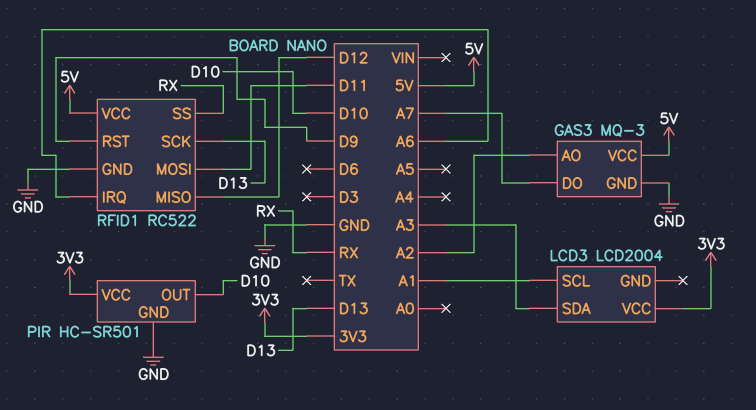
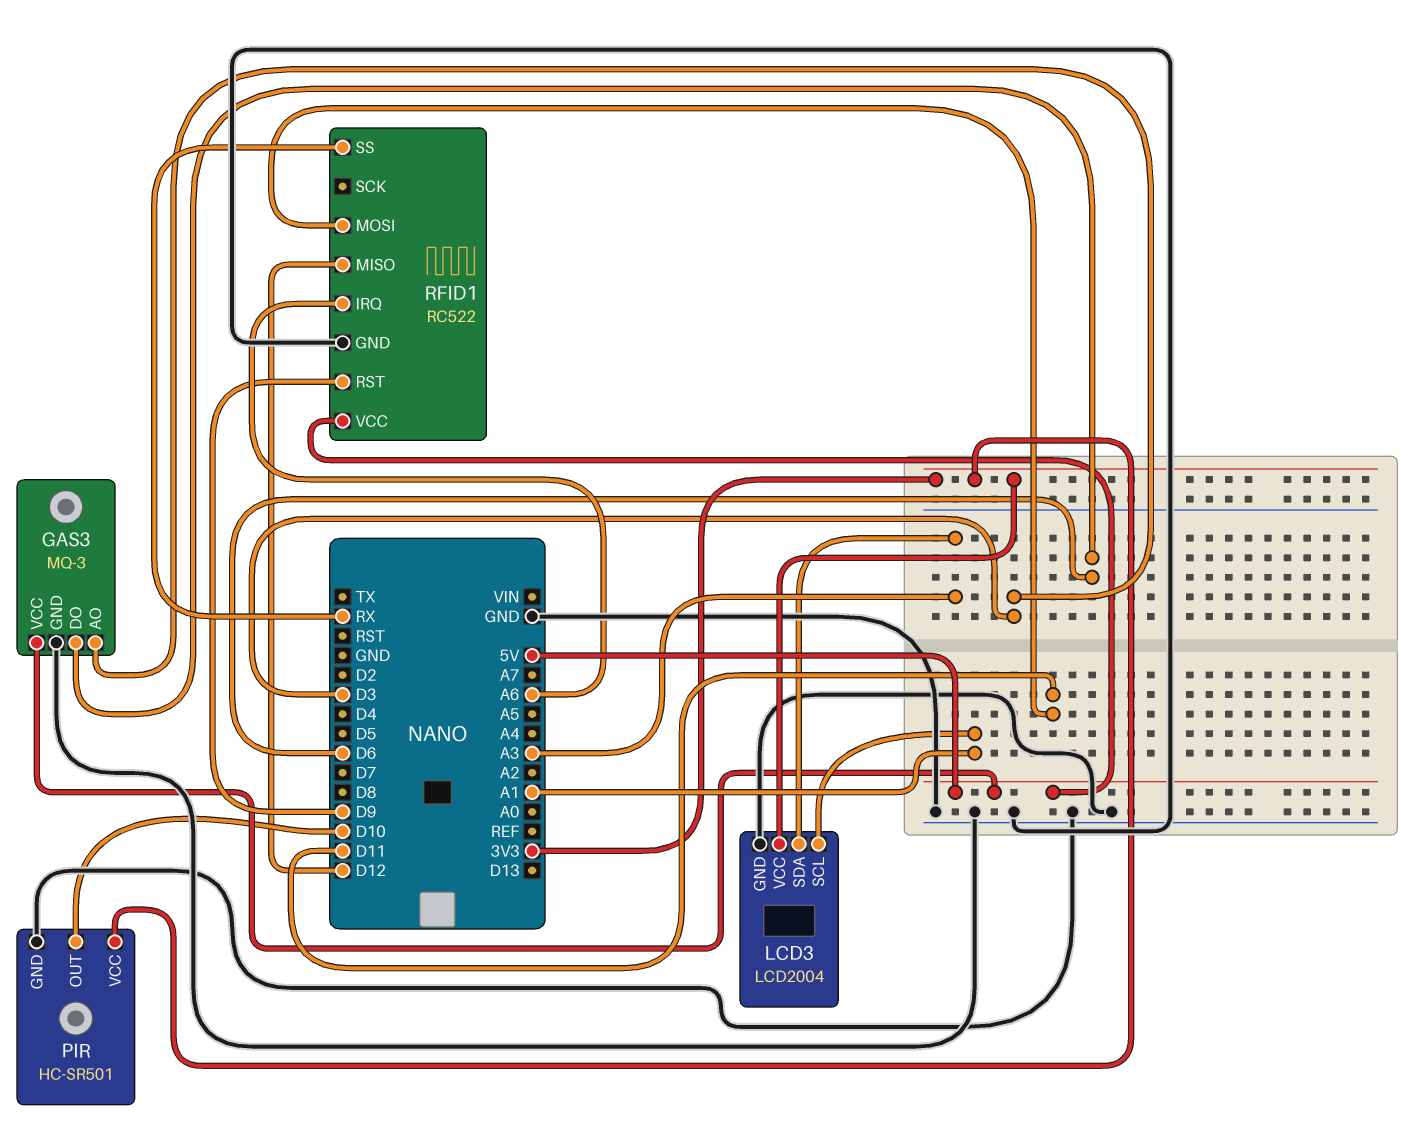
GAS3 pin AO: A2 -> D3
GAS3 pin DO: A7 -> D6
LCD3 pin GND: none -> GND
RFID1 pin SCK: D13 -> none

